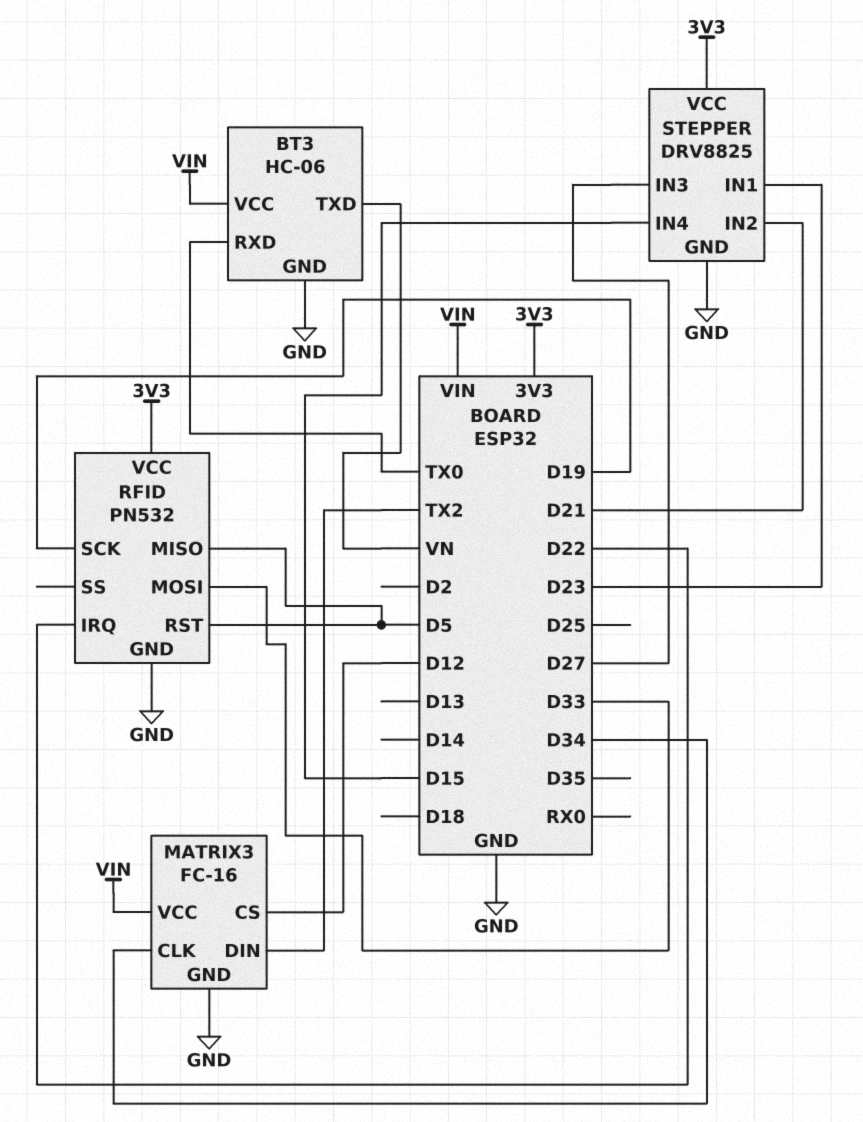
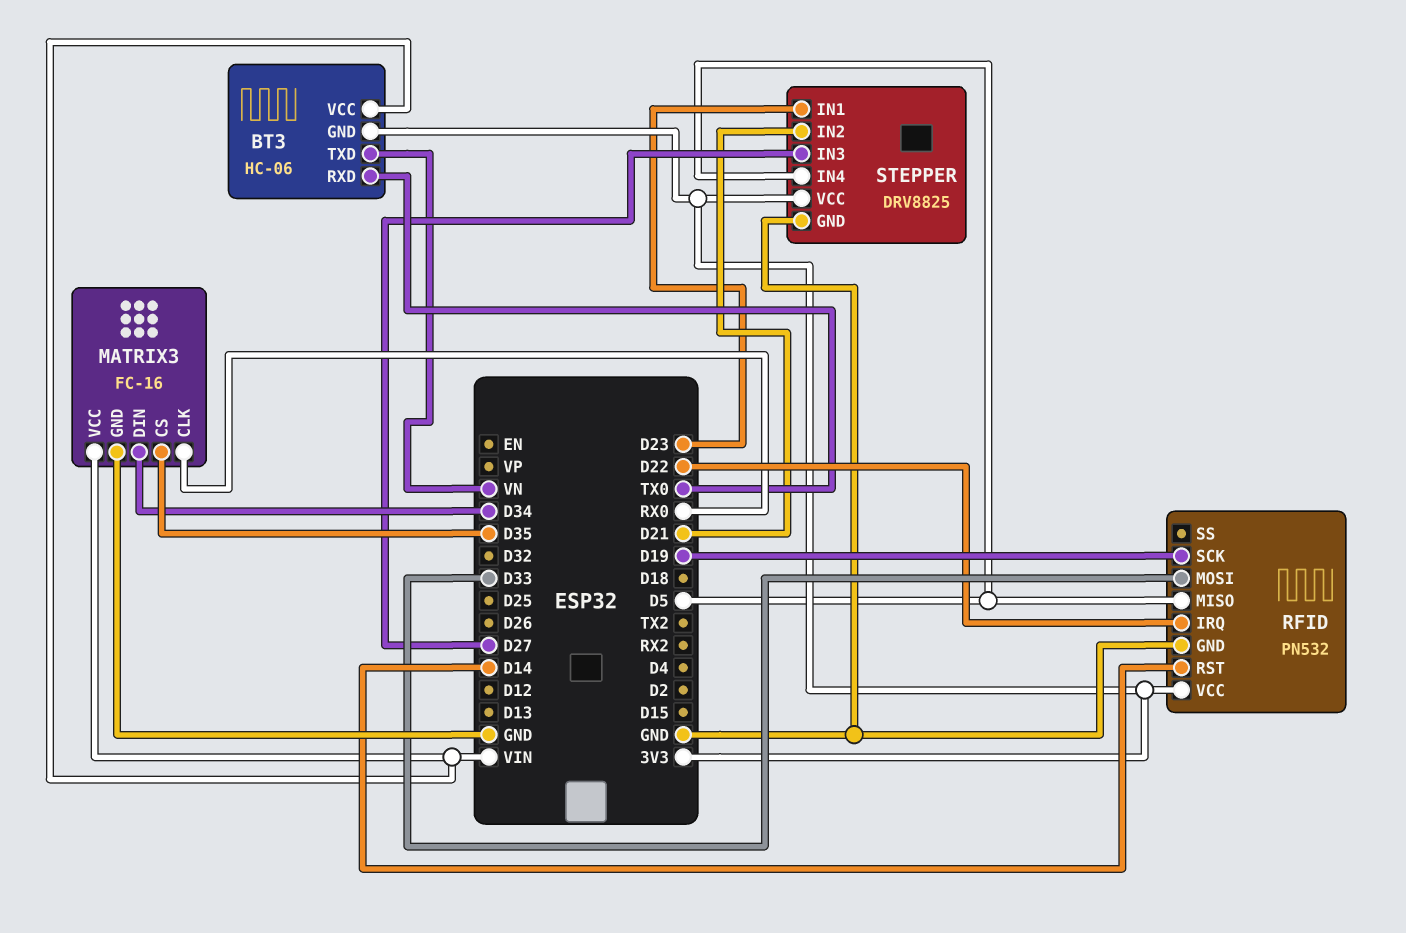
BT3 pin GND: GND -> 3V3
MATRIX3 pin CLK: D34 -> RX0
MATRIX3 pin CS: D12 -> D35
MATRIX3 pin DIN: TX2 -> D34
RFID pin RST: D5 -> D14
STEPPER pin IN4: D15 -> D5

